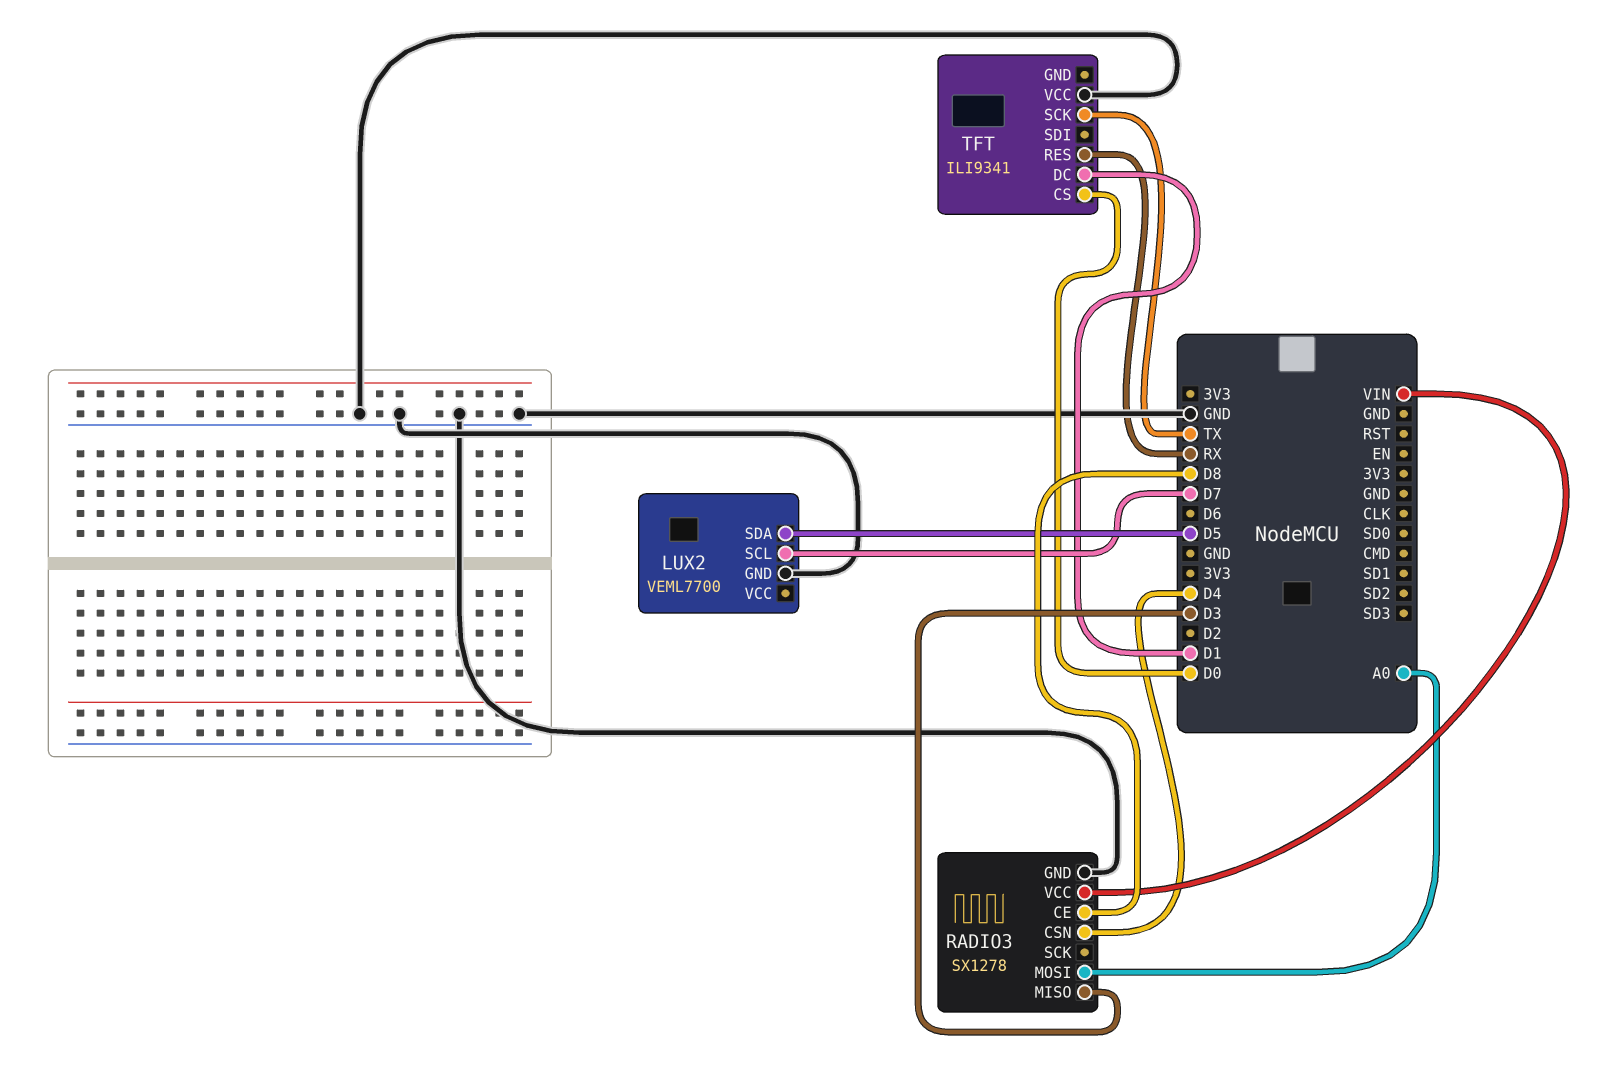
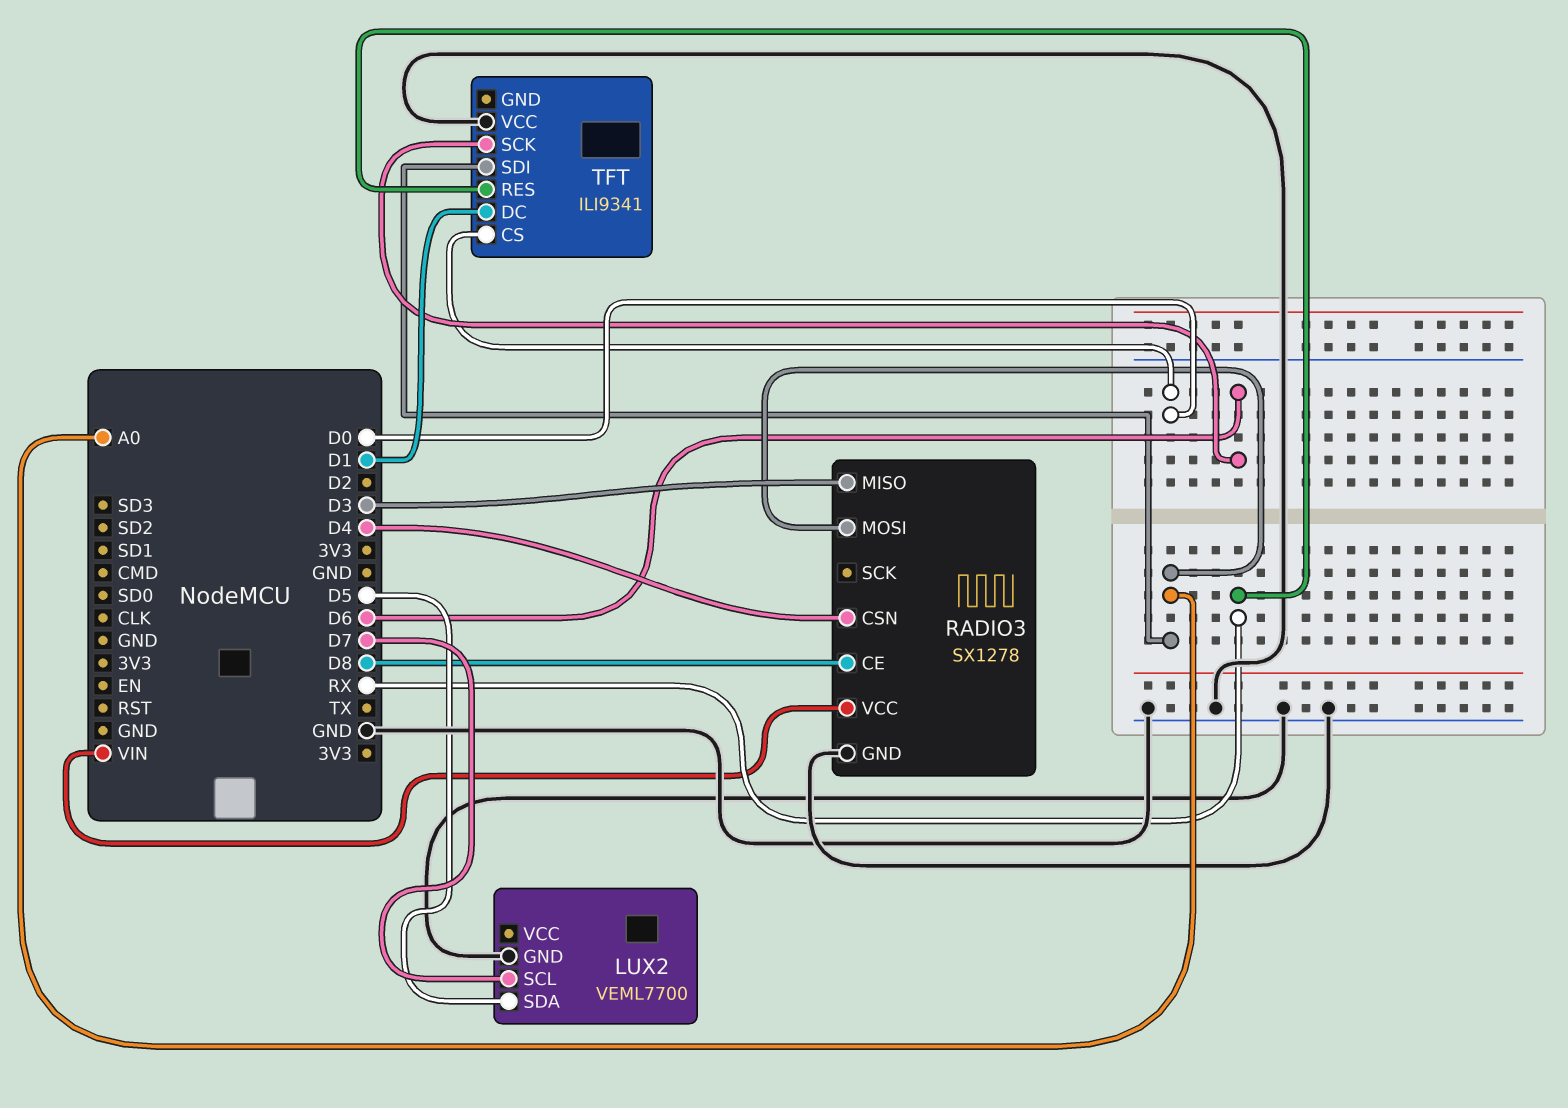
TFT pin SCK: TX -> D6
TFT pin SDI: none -> A0

